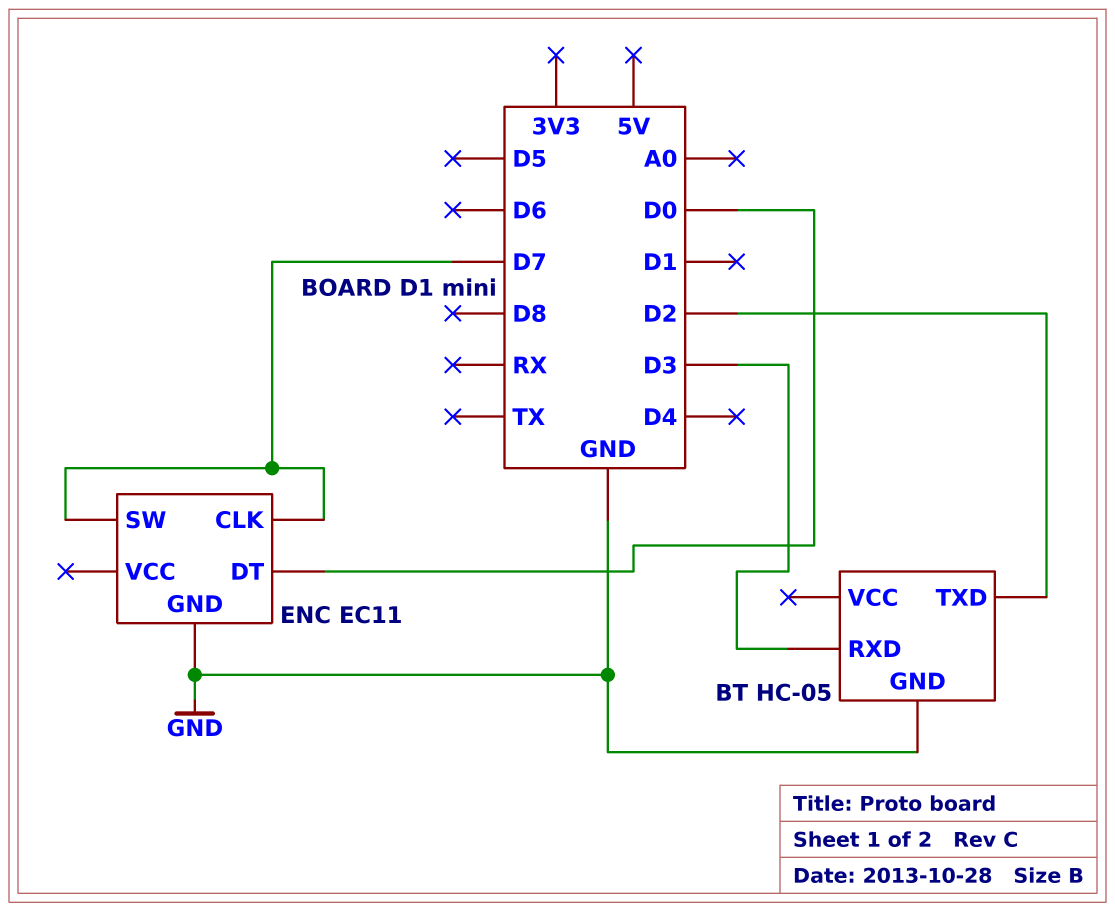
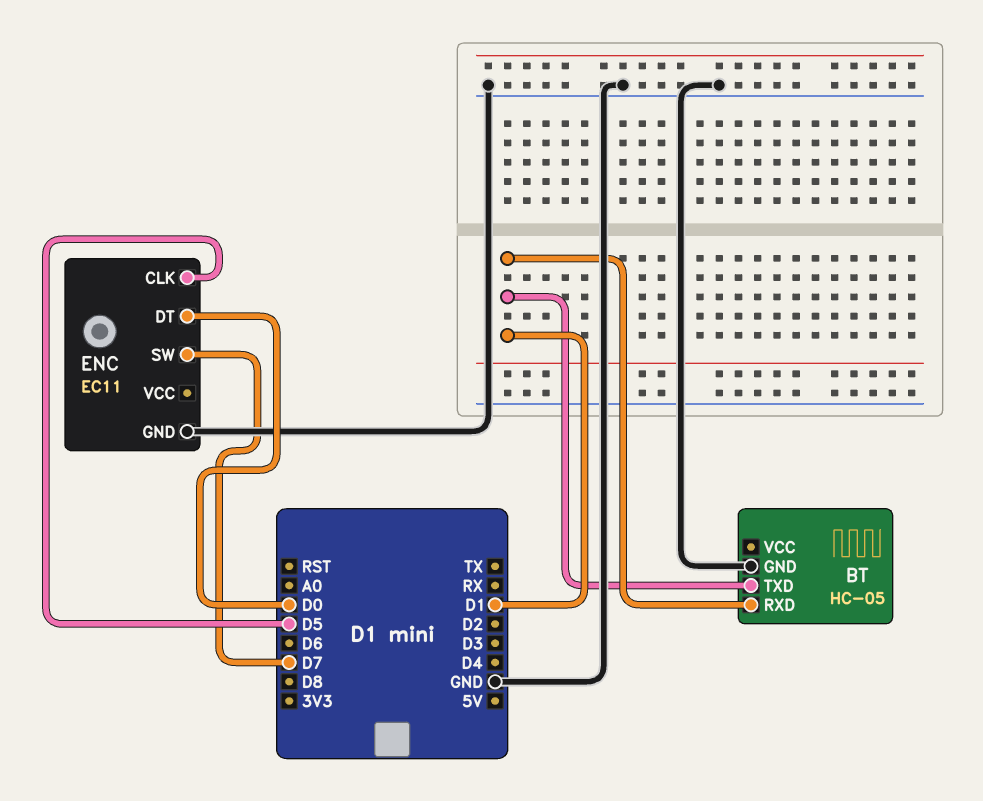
BT pin RXD: D3 -> D1
BT pin TXD: D2 -> D1
ENC pin CLK: D7 -> D5

